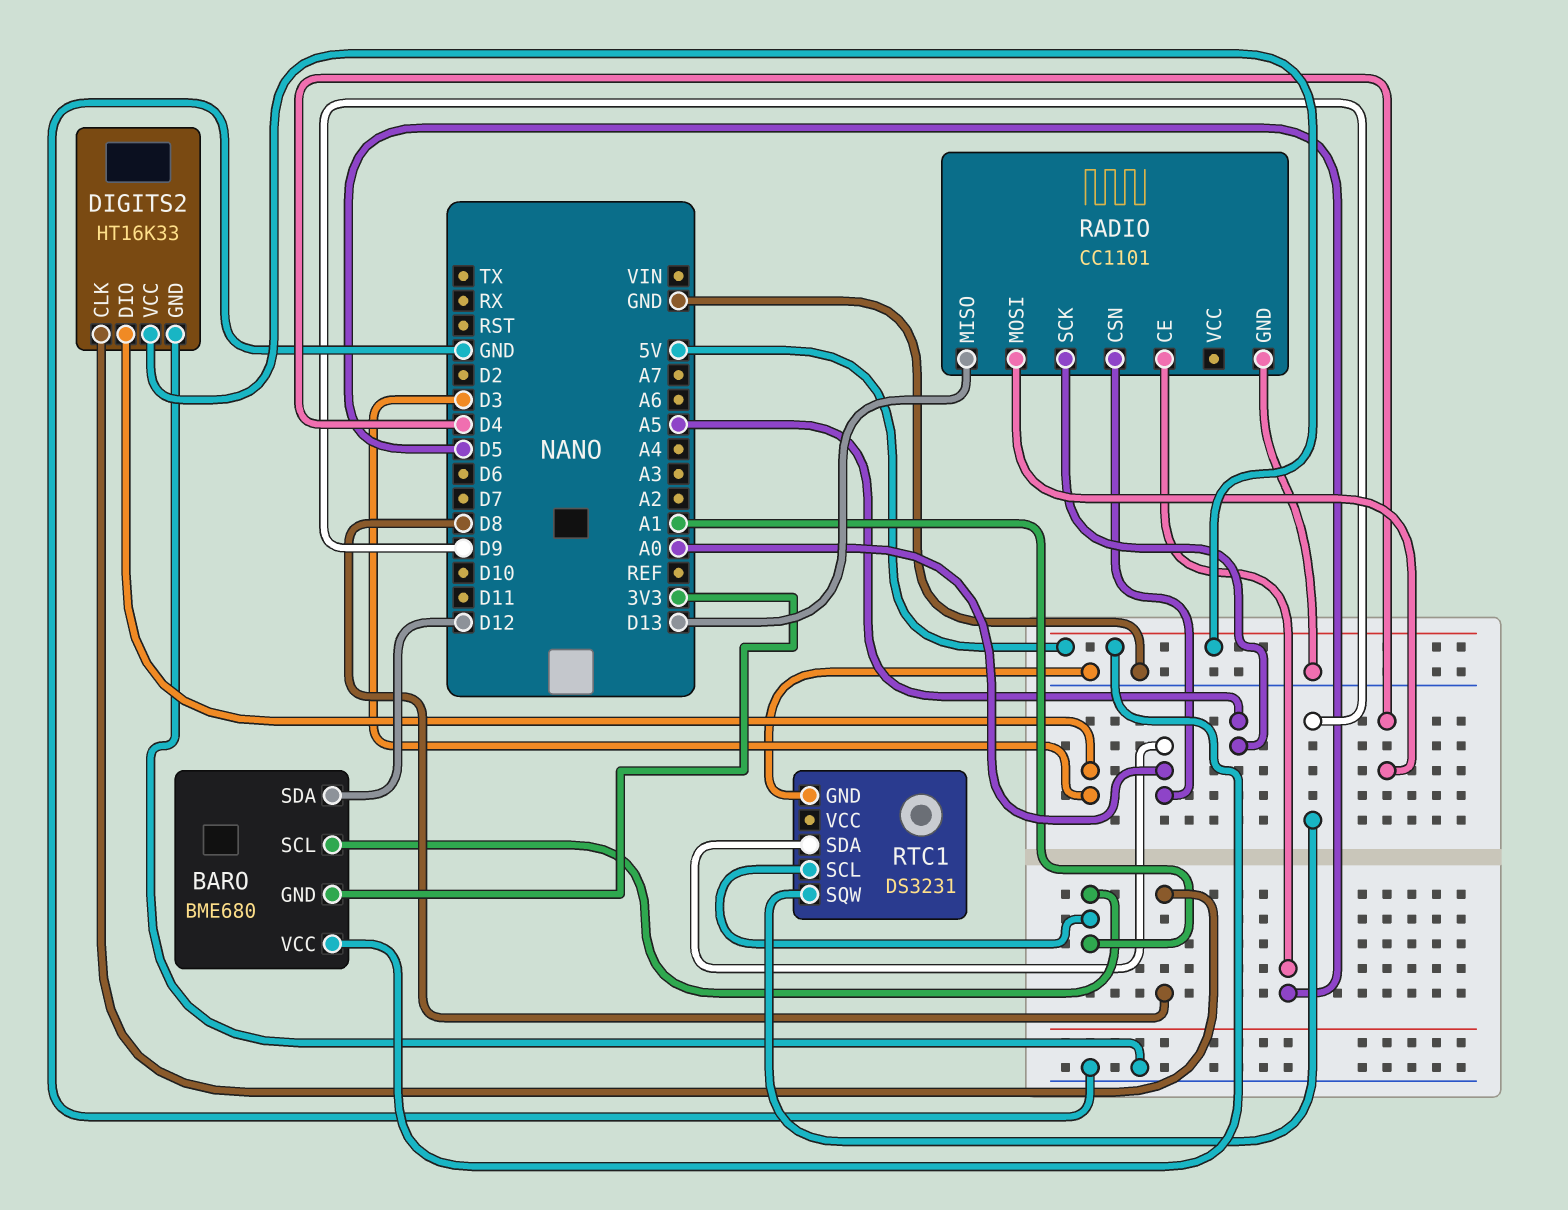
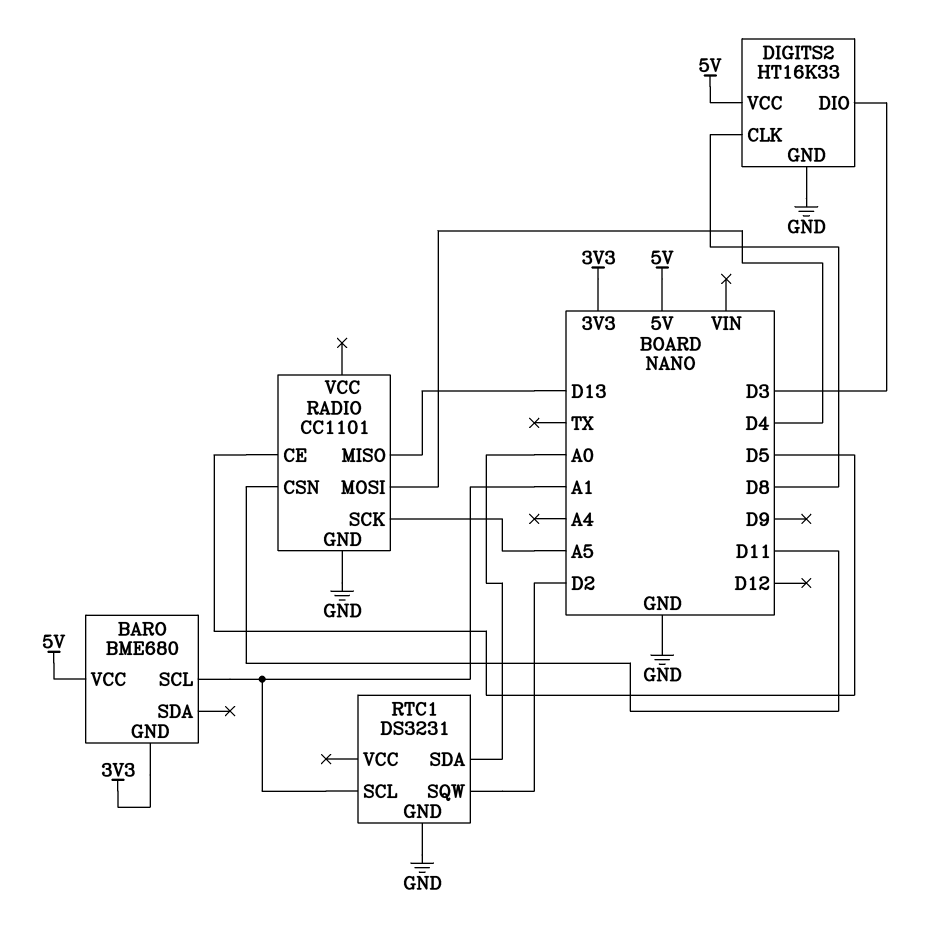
BARO pin SDA: D12 -> none
RADIO pin CSN: A0 -> D11
RTC1 pin SQW: D9 -> D2

